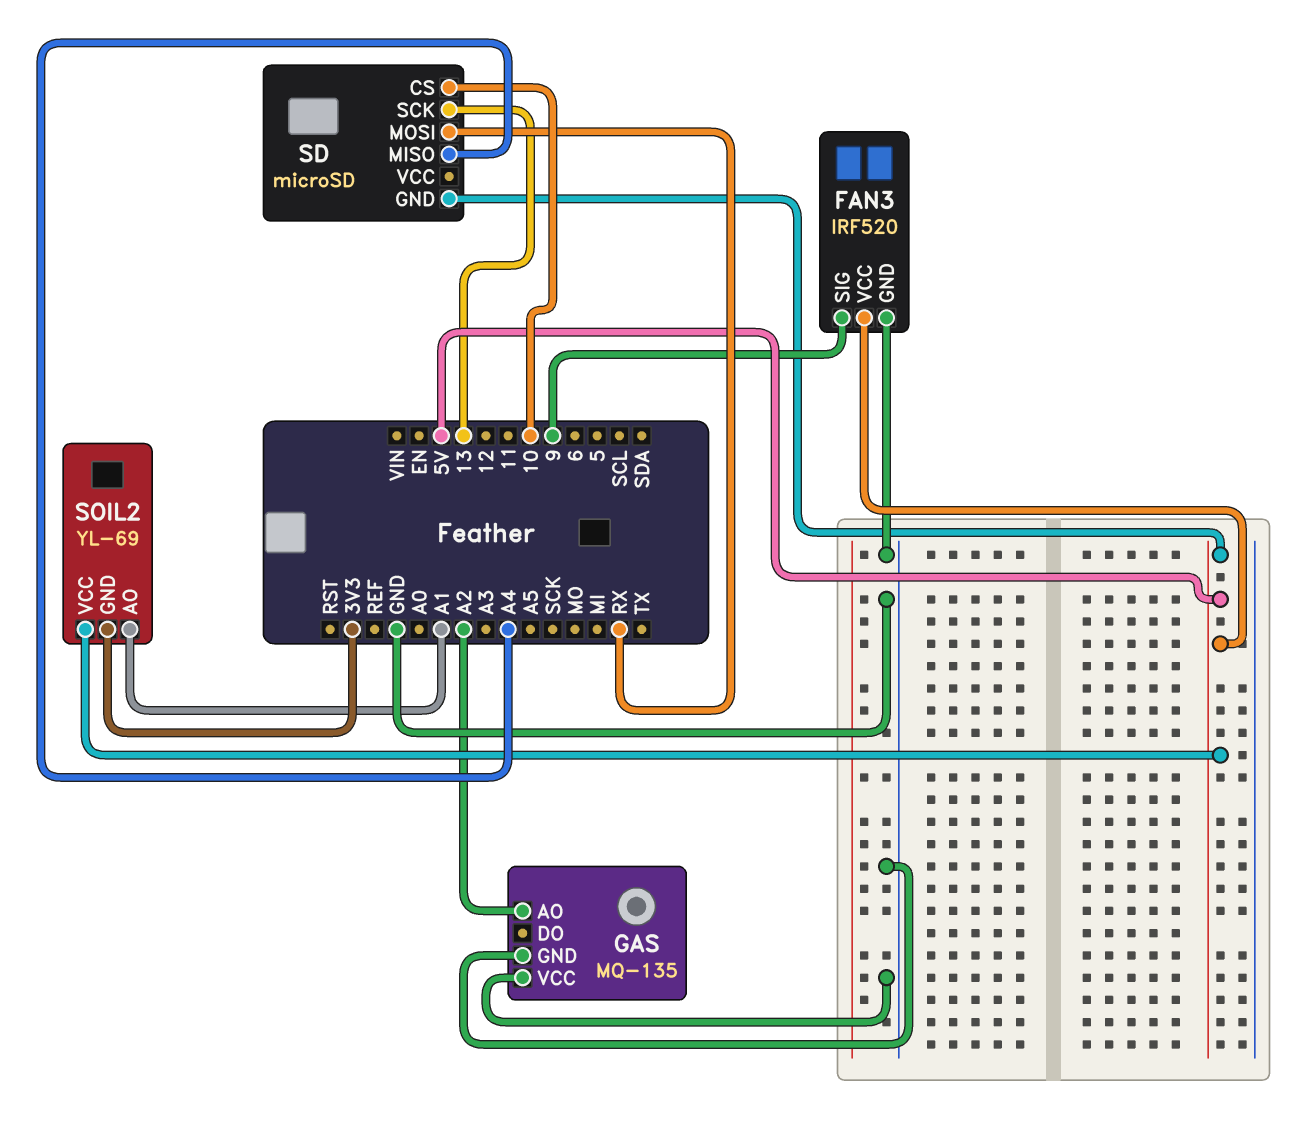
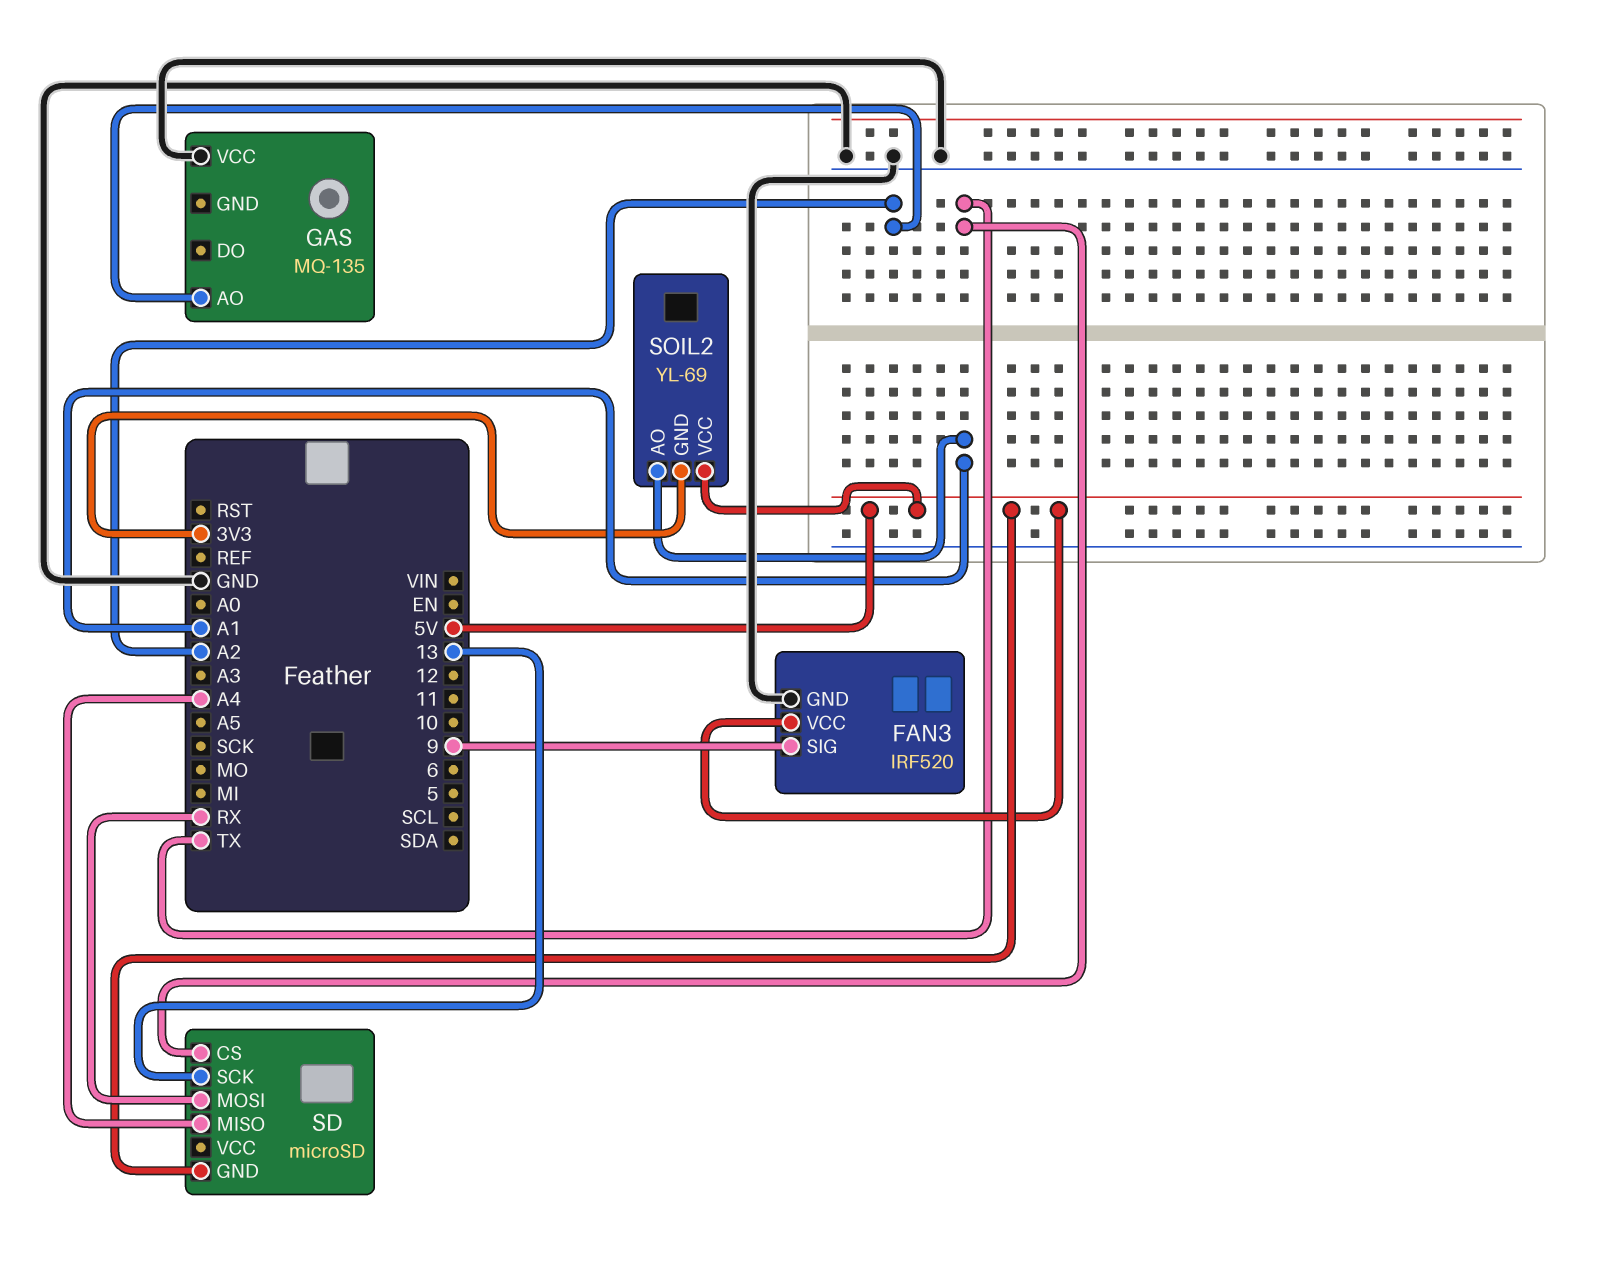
GAS pin GND: GND -> none
SD pin CS: 10 -> TX

